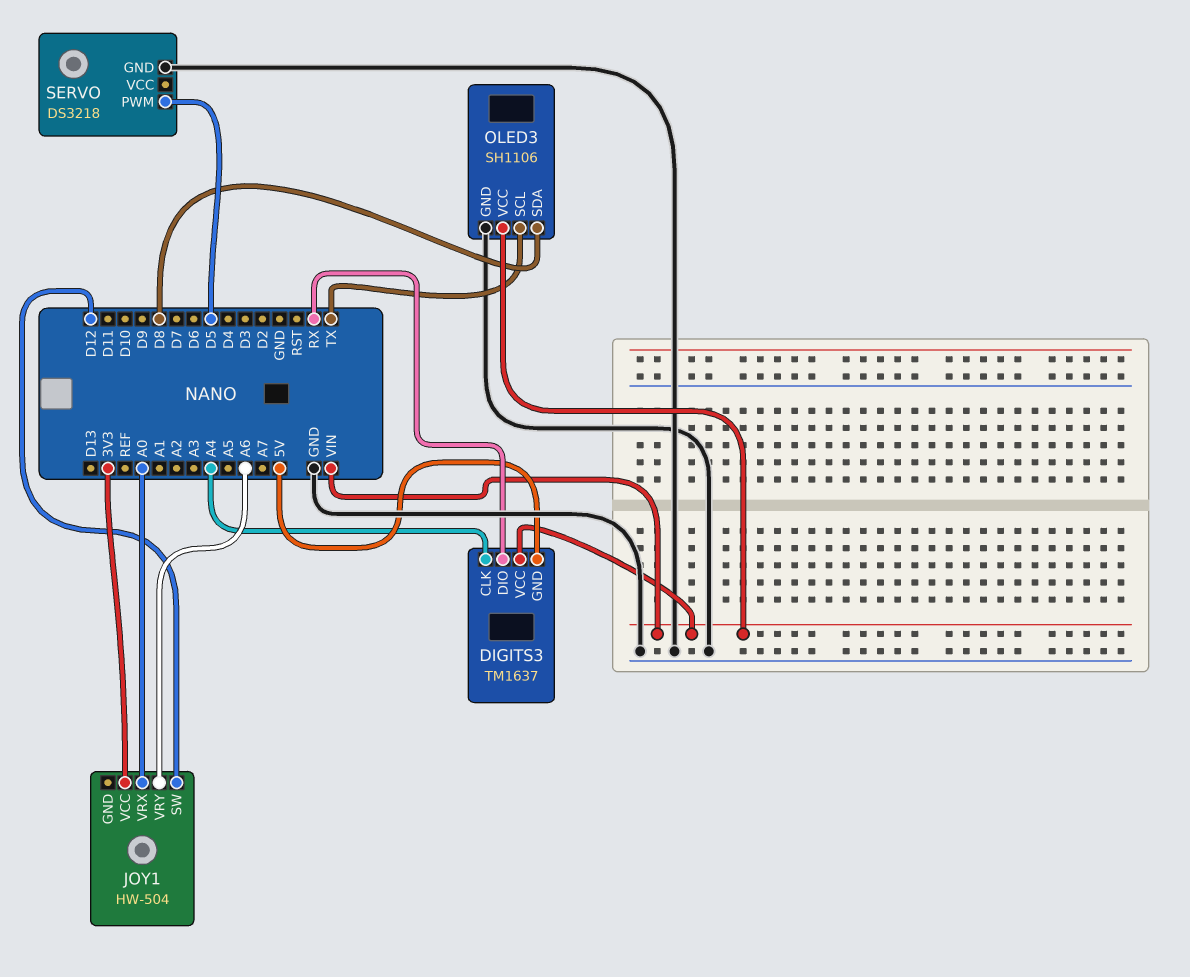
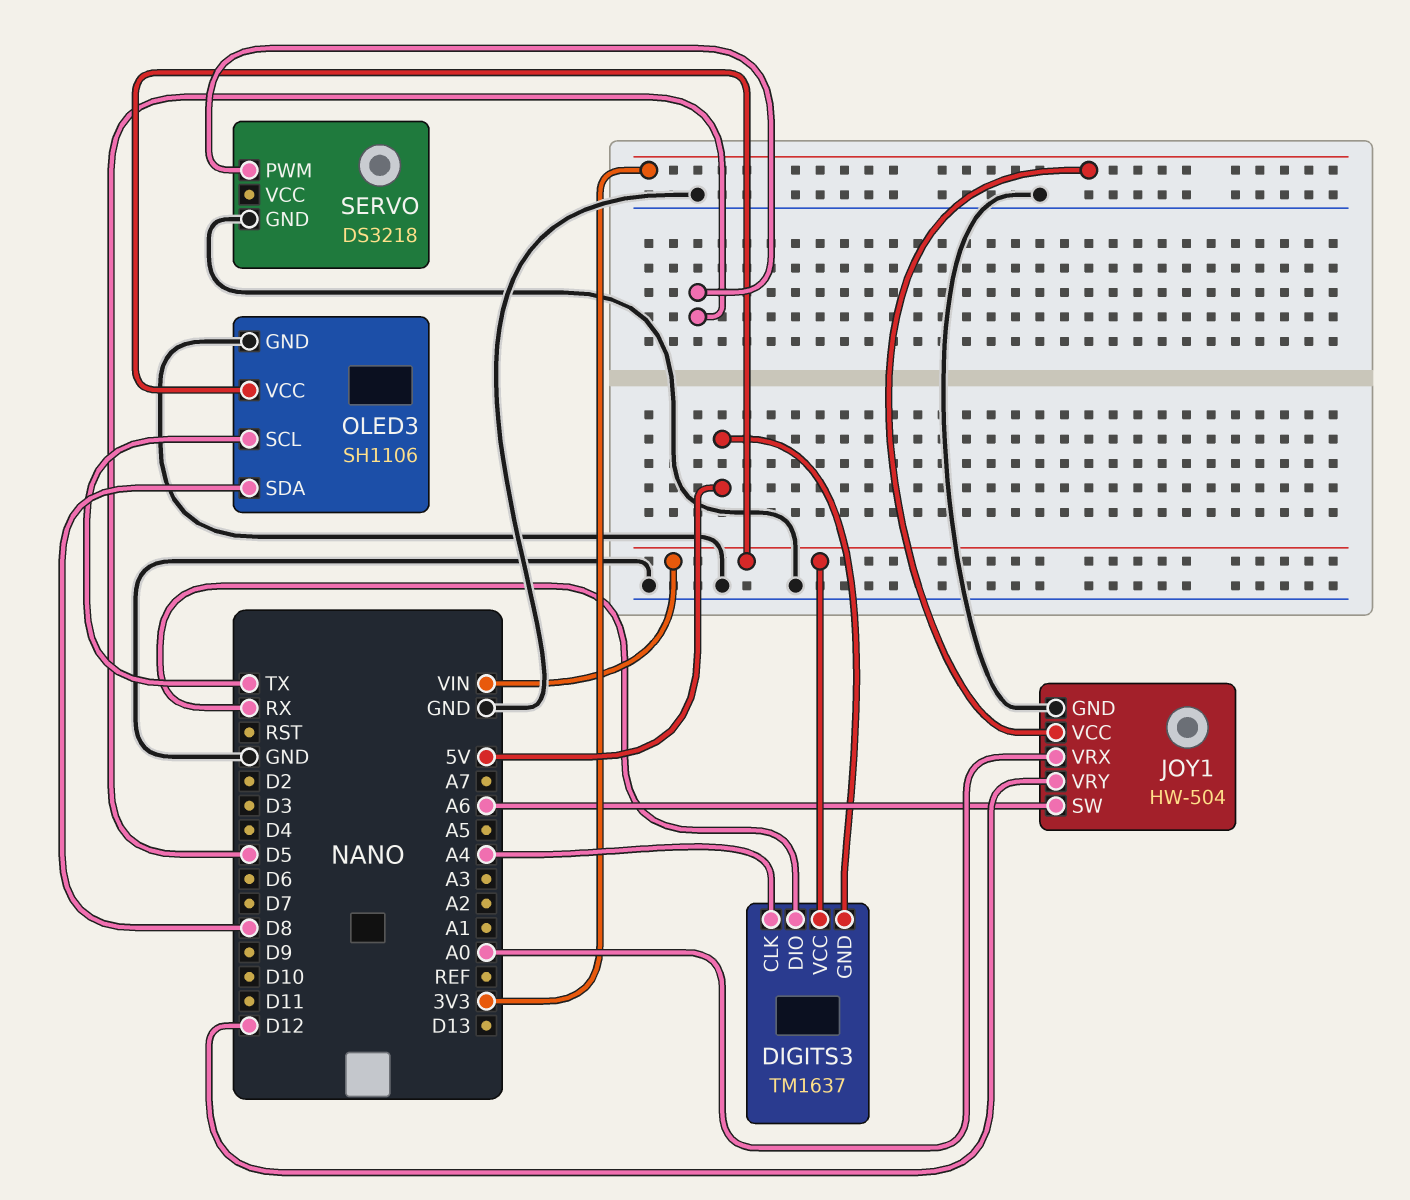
JOY1 pin GND: none -> GND
JOY1 pin SW: D12 -> A6
JOY1 pin VRY: A6 -> D12

